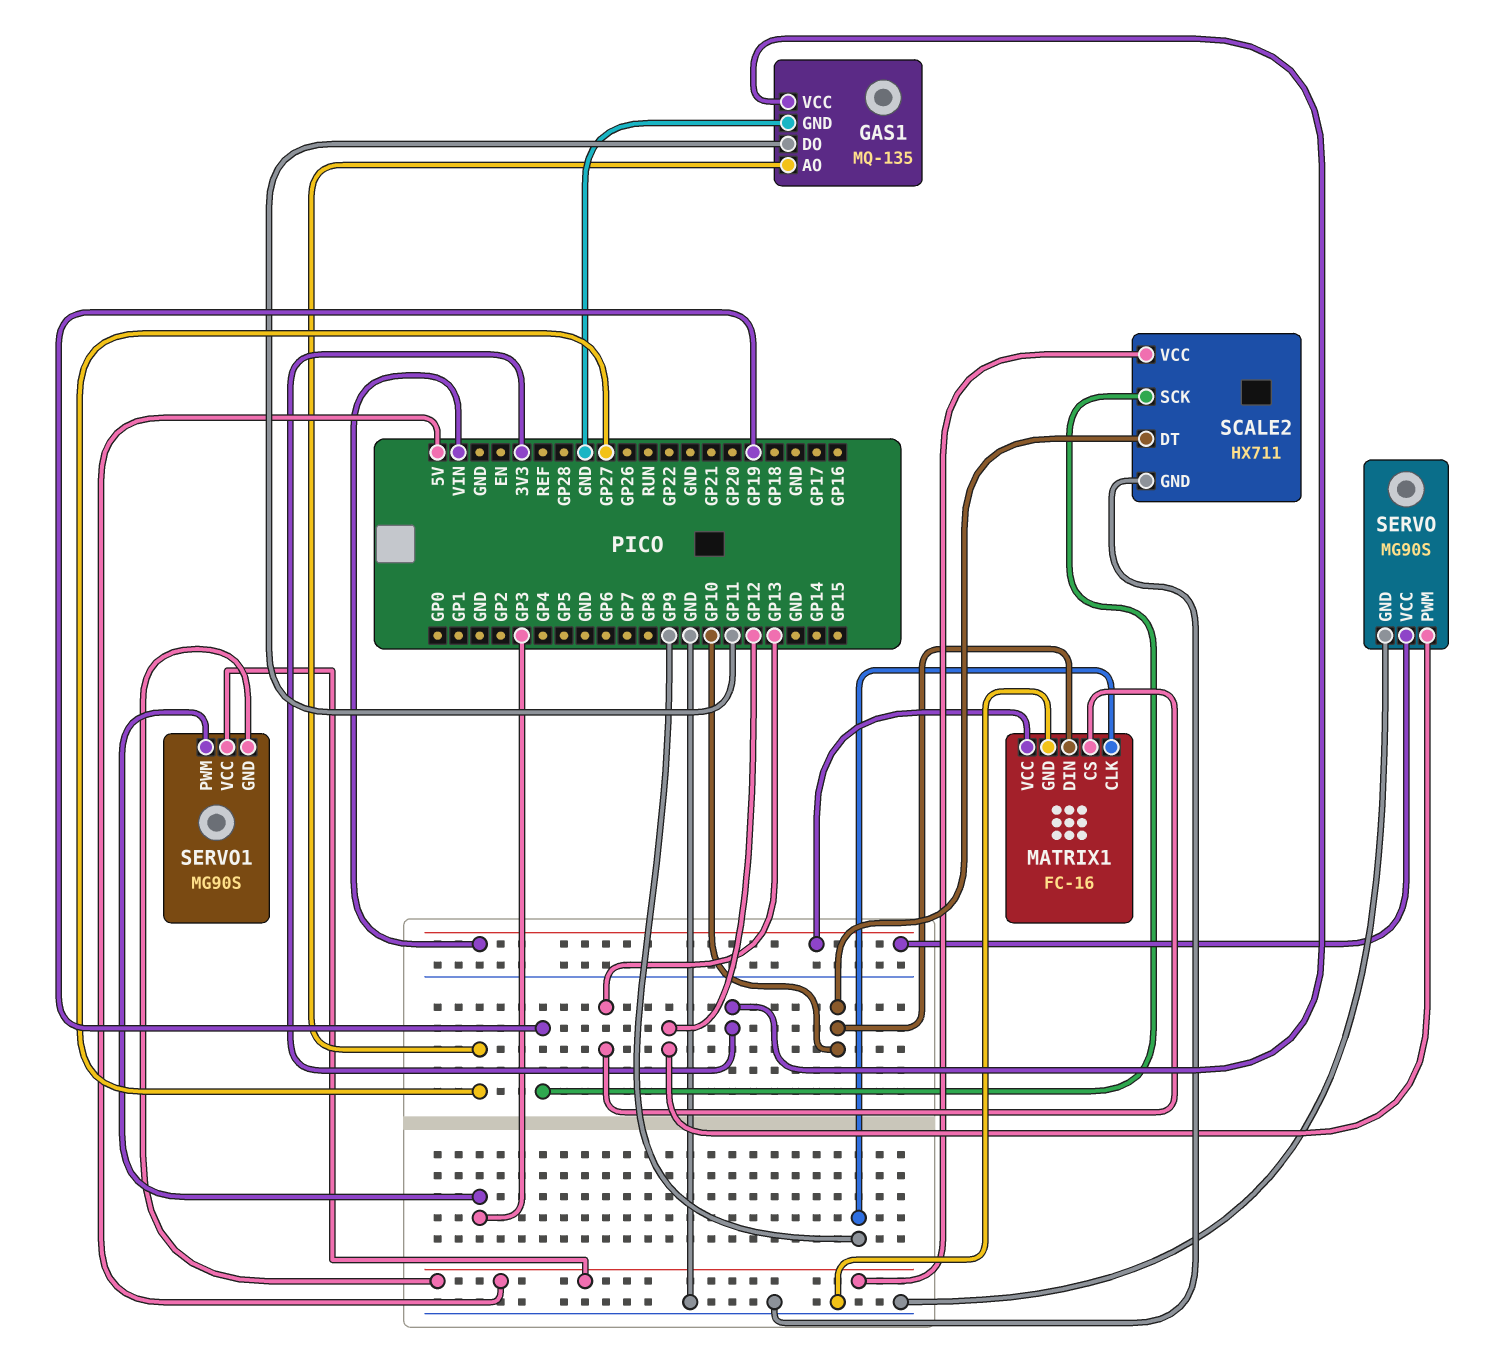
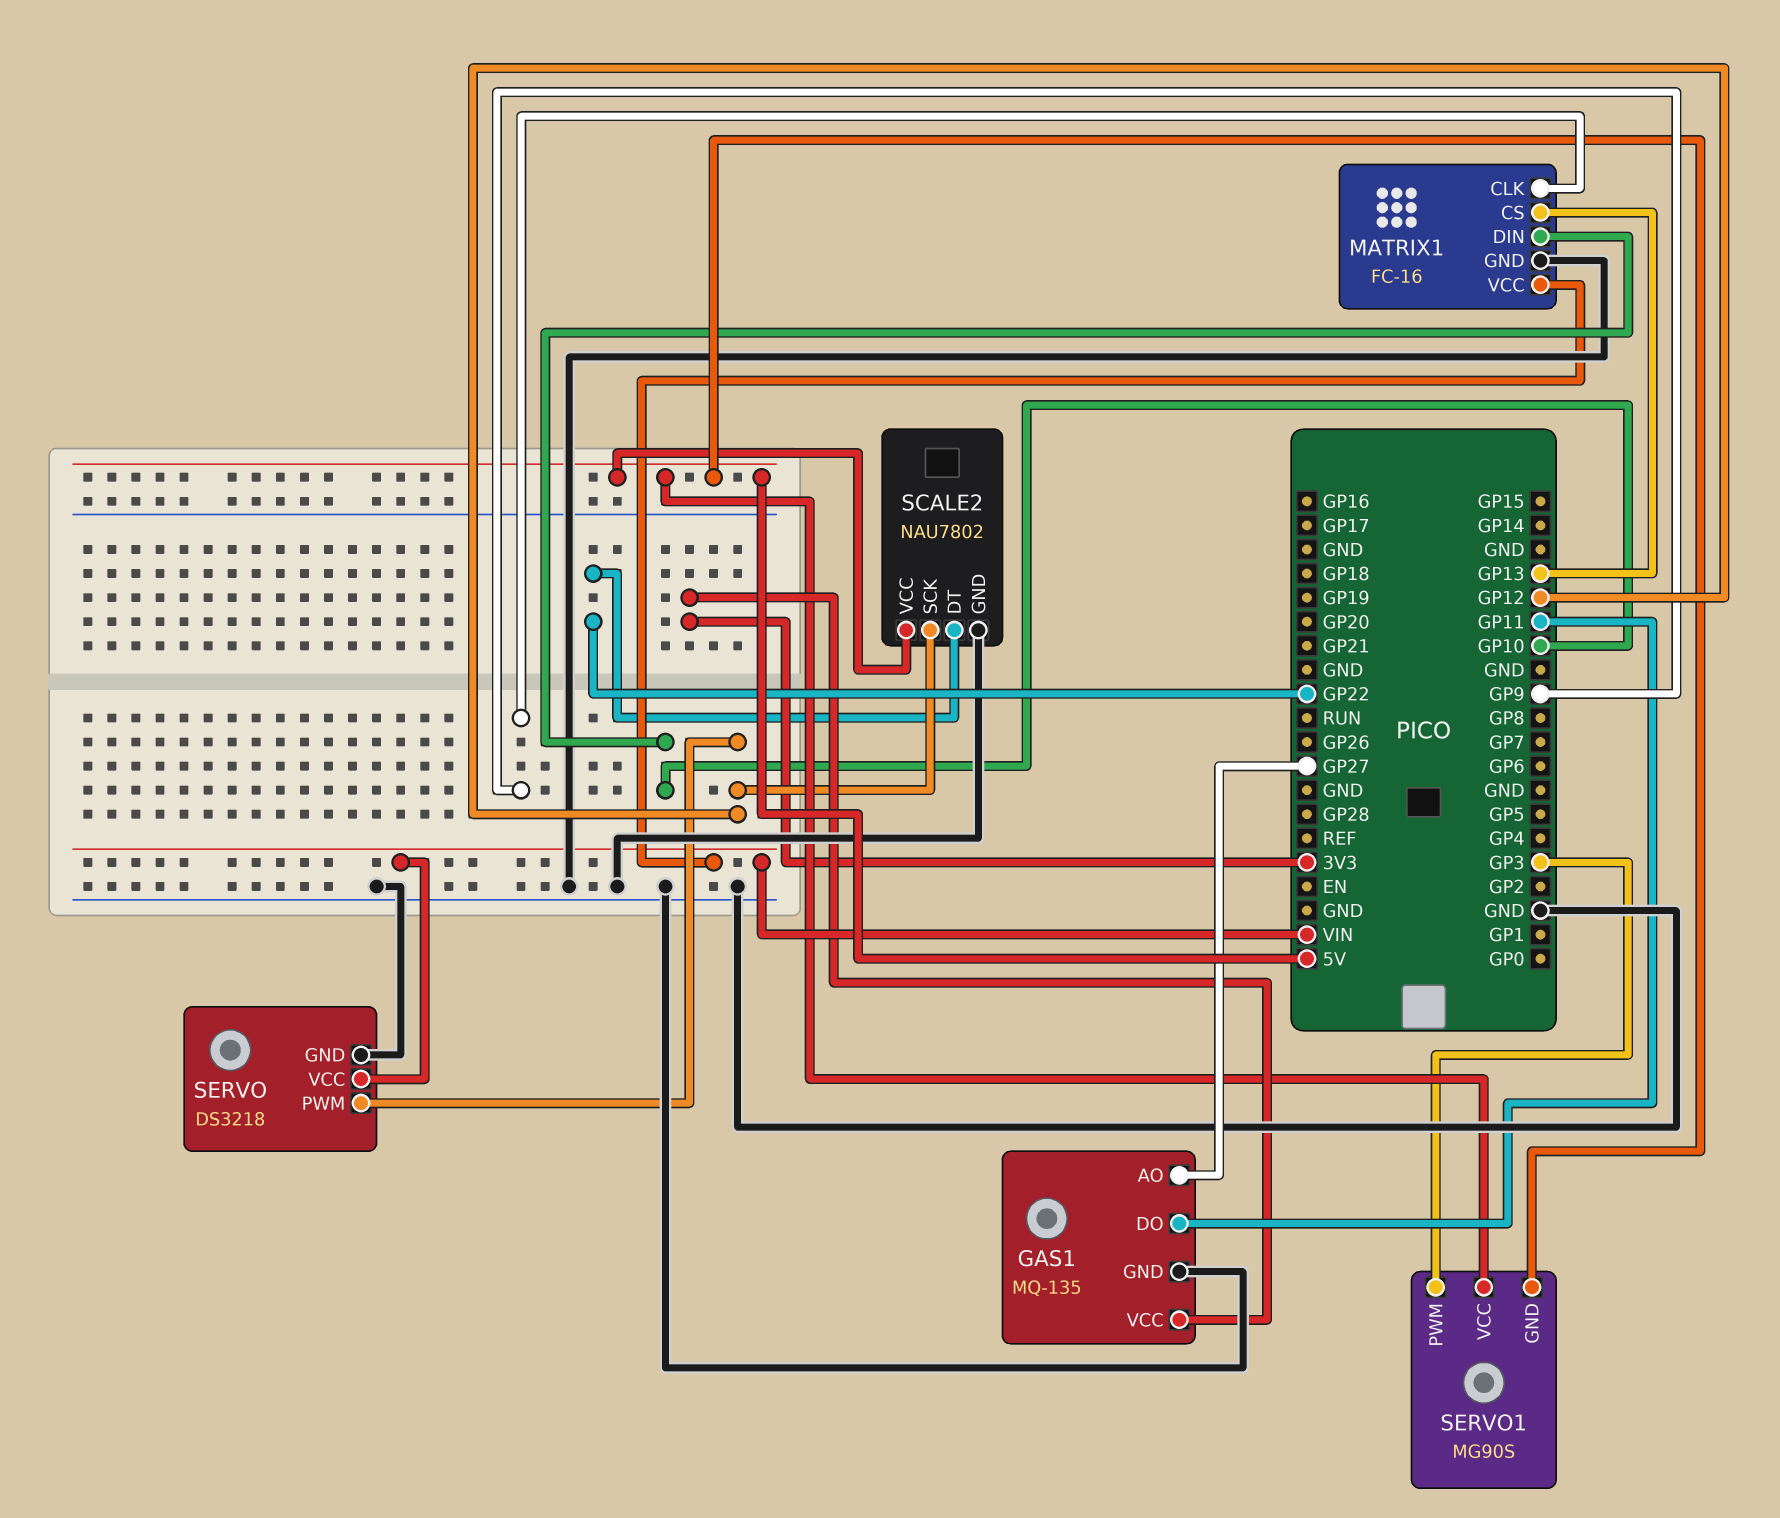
SCALE2: HX711 -> NAU7802
SCALE2 pin DT: GP10 -> GP22
SCALE2 pin SCK: GP19 -> GP12
SERVO: MG90S -> DS3218

